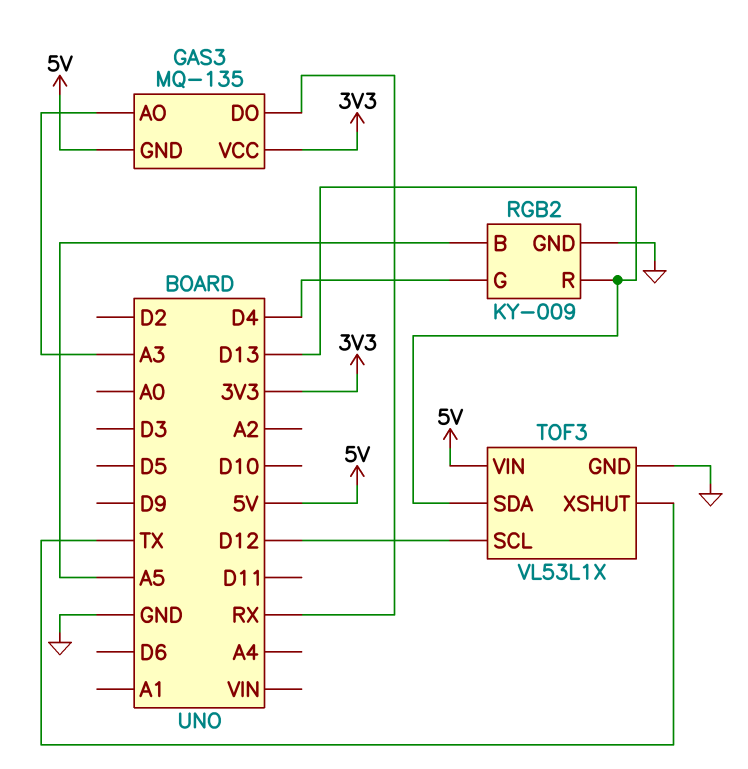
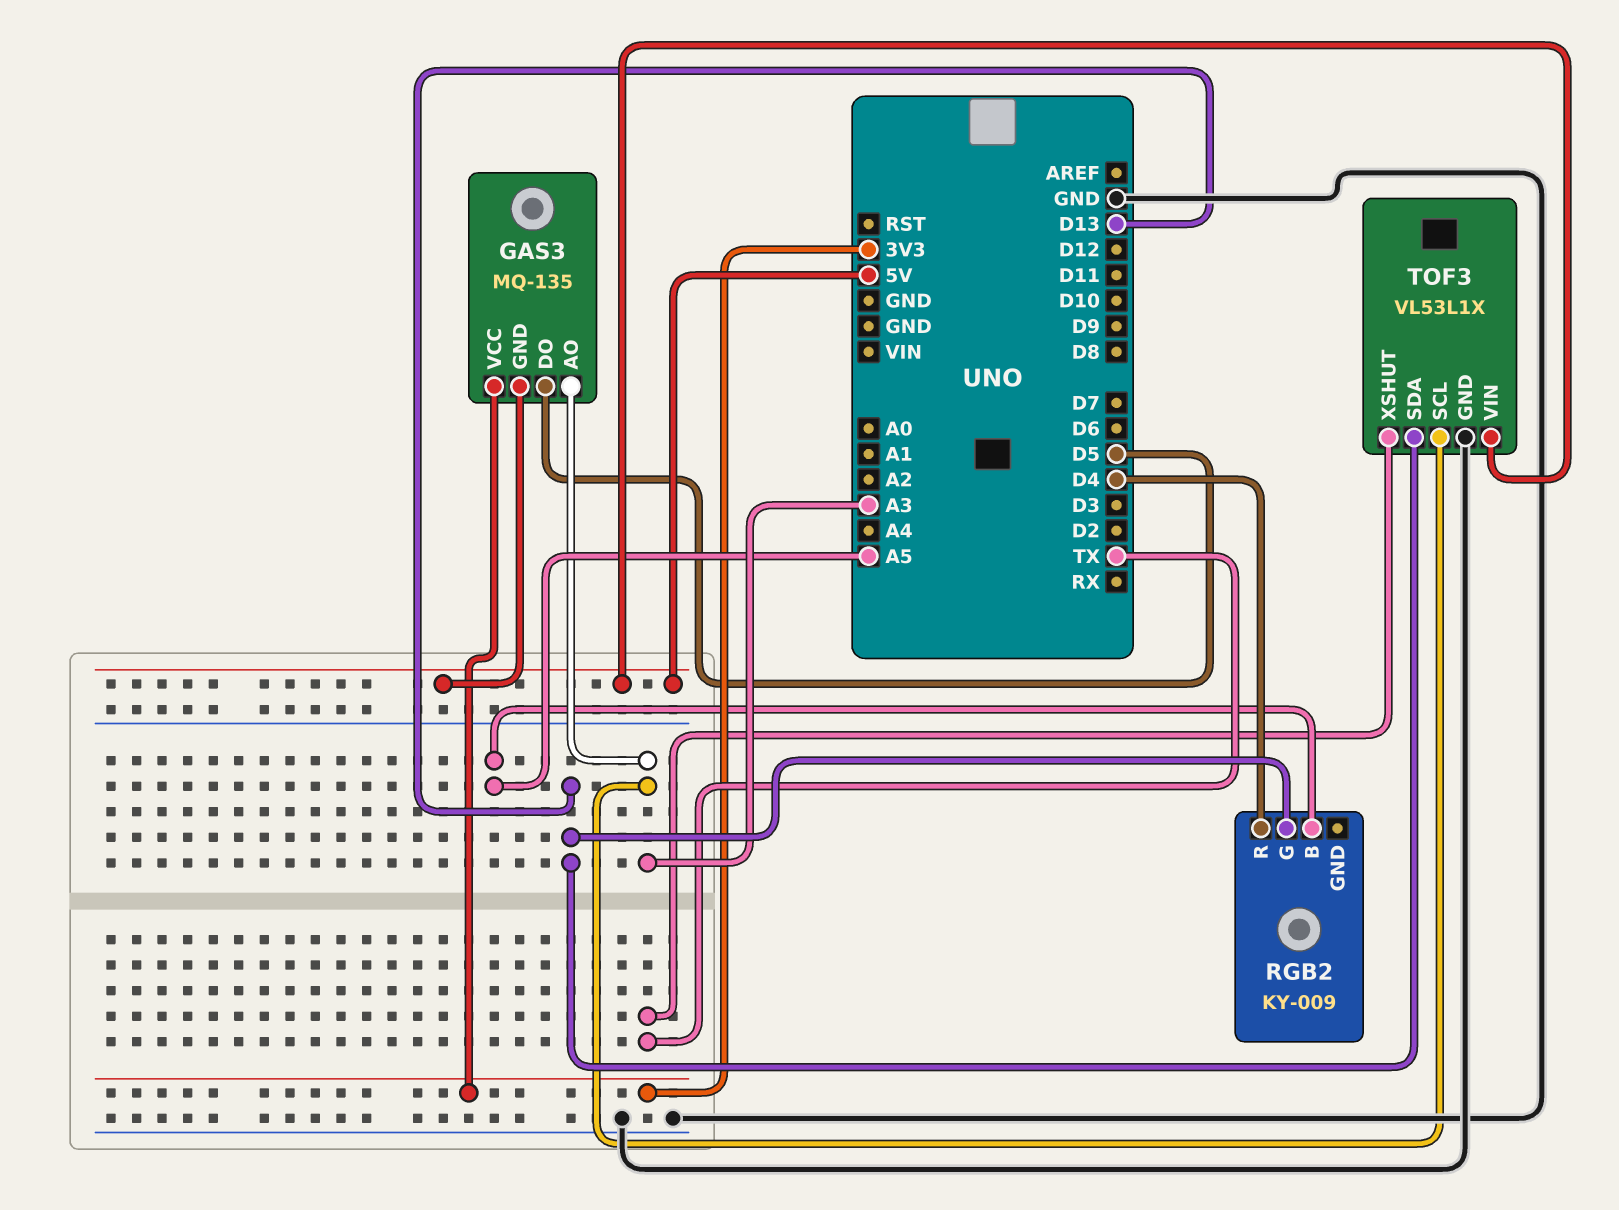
GAS3 pin DO: RX -> D5
RGB2 pin G: D4 -> D13
RGB2 pin GND: GND -> none
RGB2 pin R: D13 -> D4
TOF3 pin SCL: D12 -> A3

